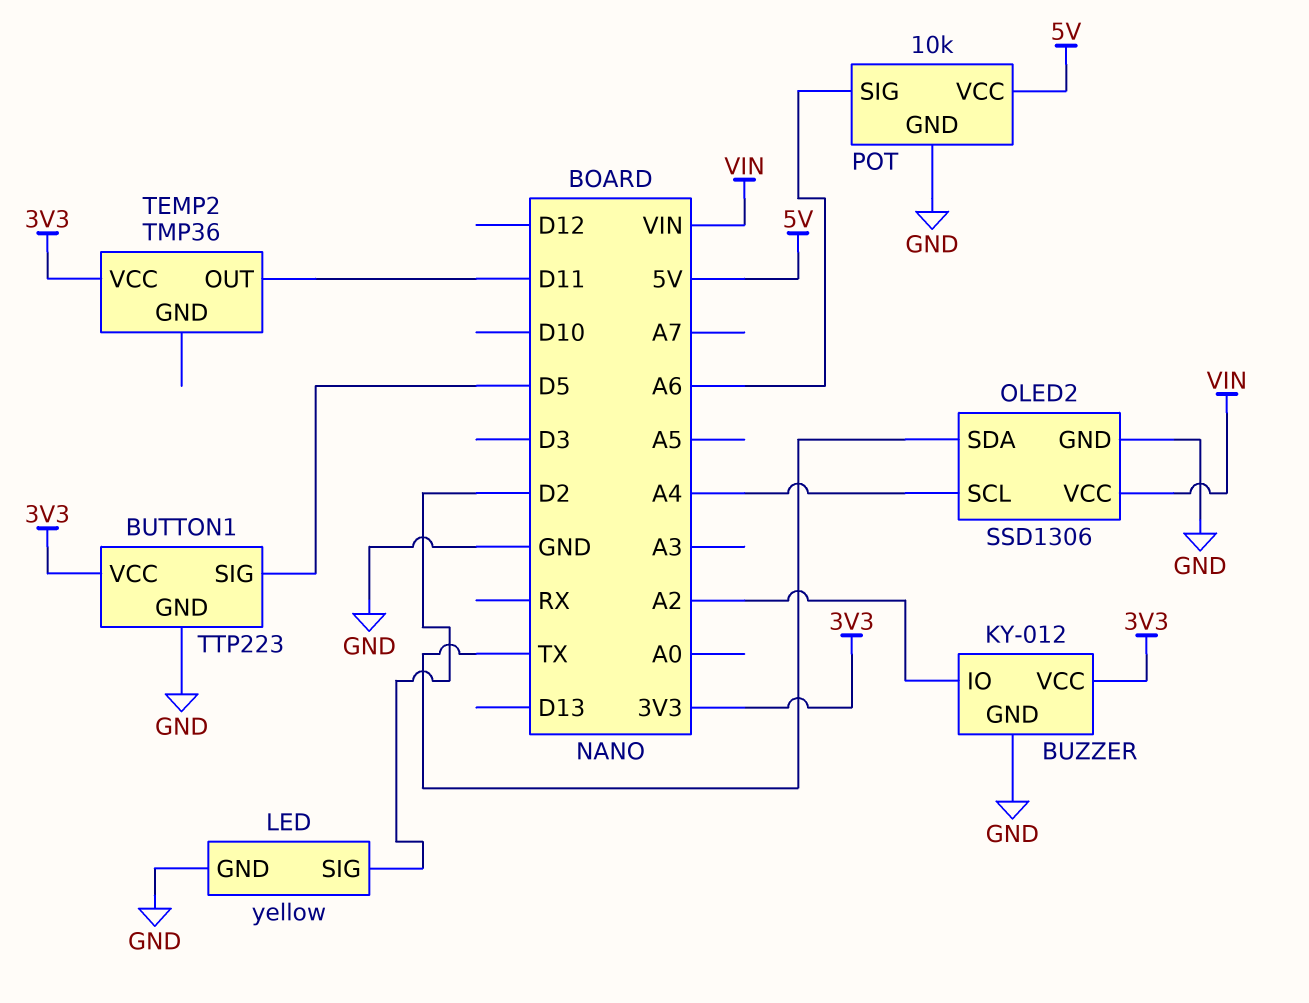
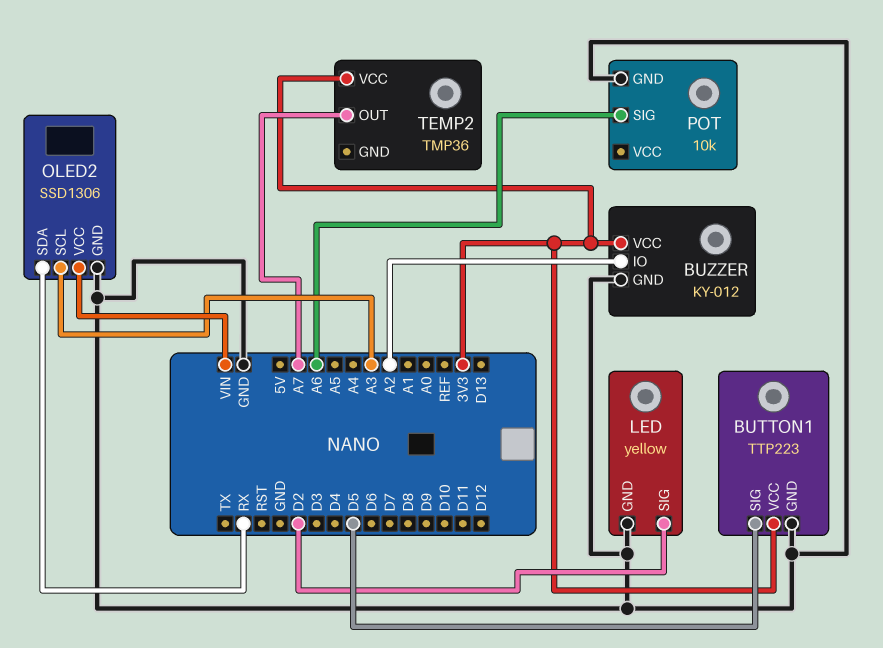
OLED2 pin SCL: A4 -> A3
OLED2 pin SDA: TX -> RX
POT pin VCC: 5V -> none
TEMP2 pin OUT: D11 -> A7

